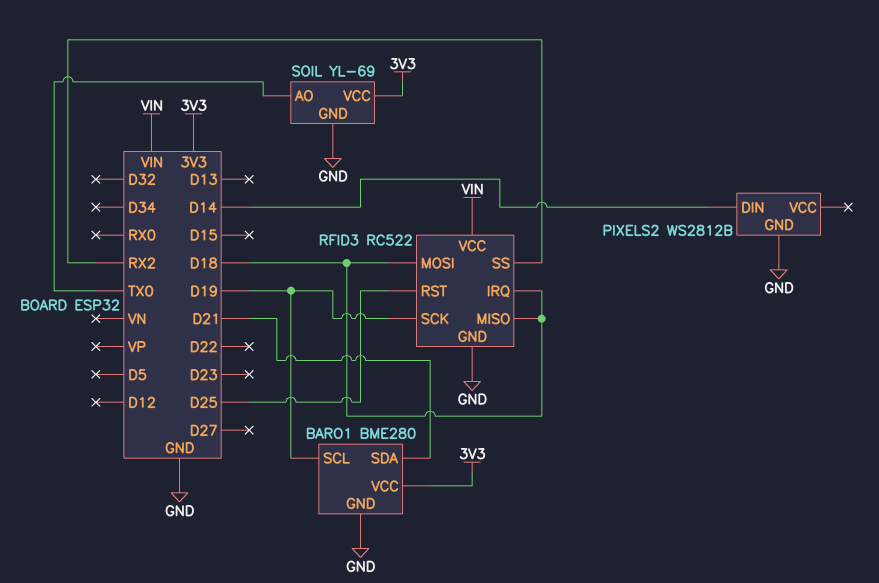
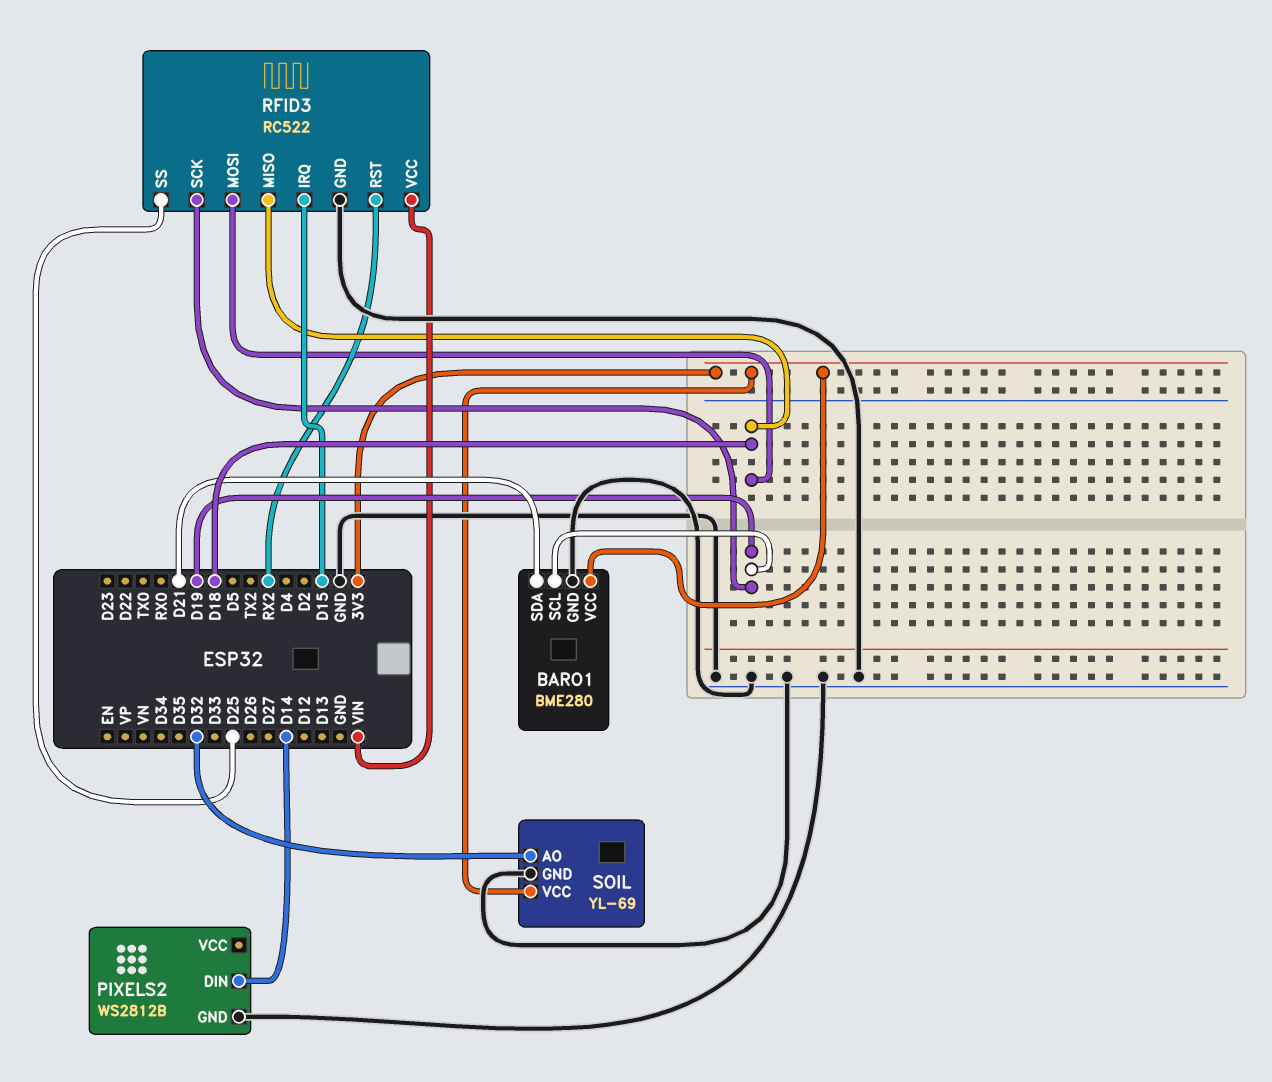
RFID3 pin IRQ: D18 -> D15
RFID3 pin RST: D25 -> RX2
RFID3 pin SS: RX2 -> D25
SOIL pin AO: TX0 -> D32

